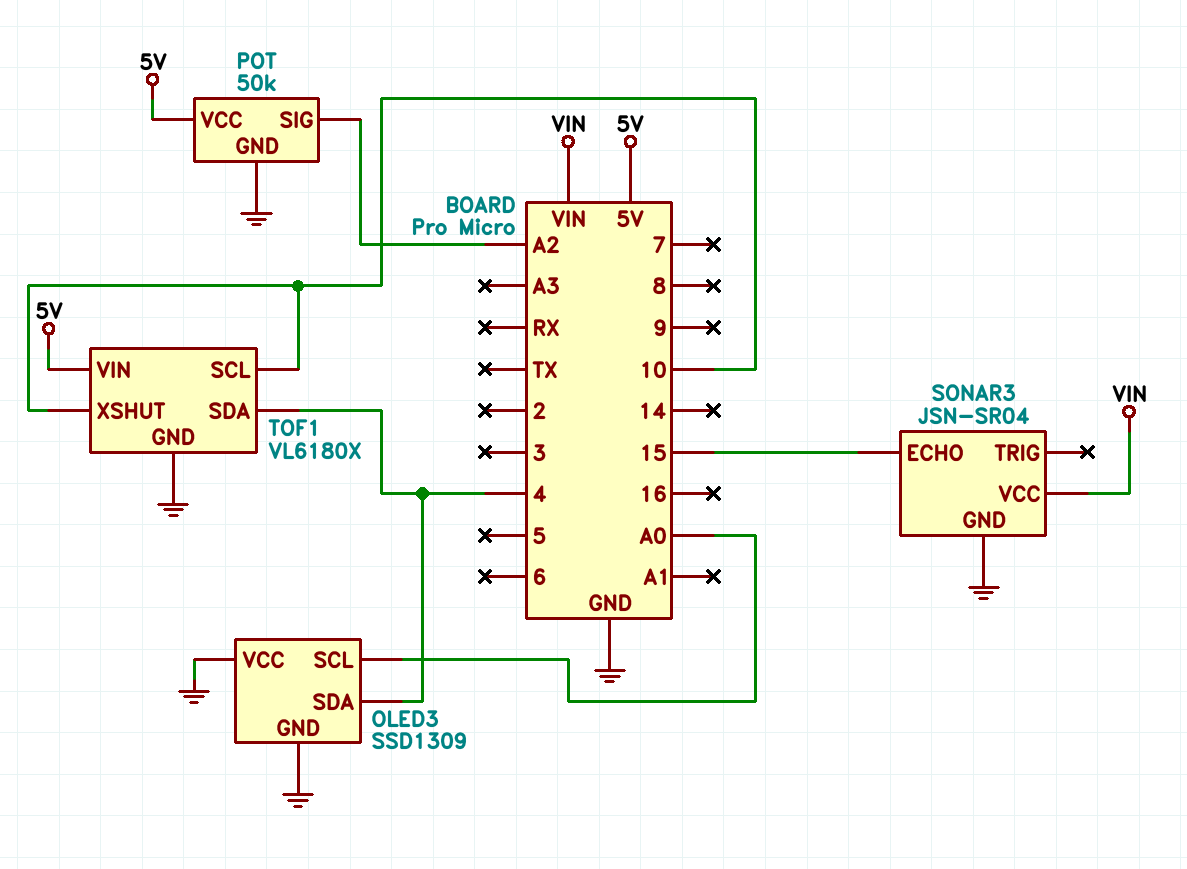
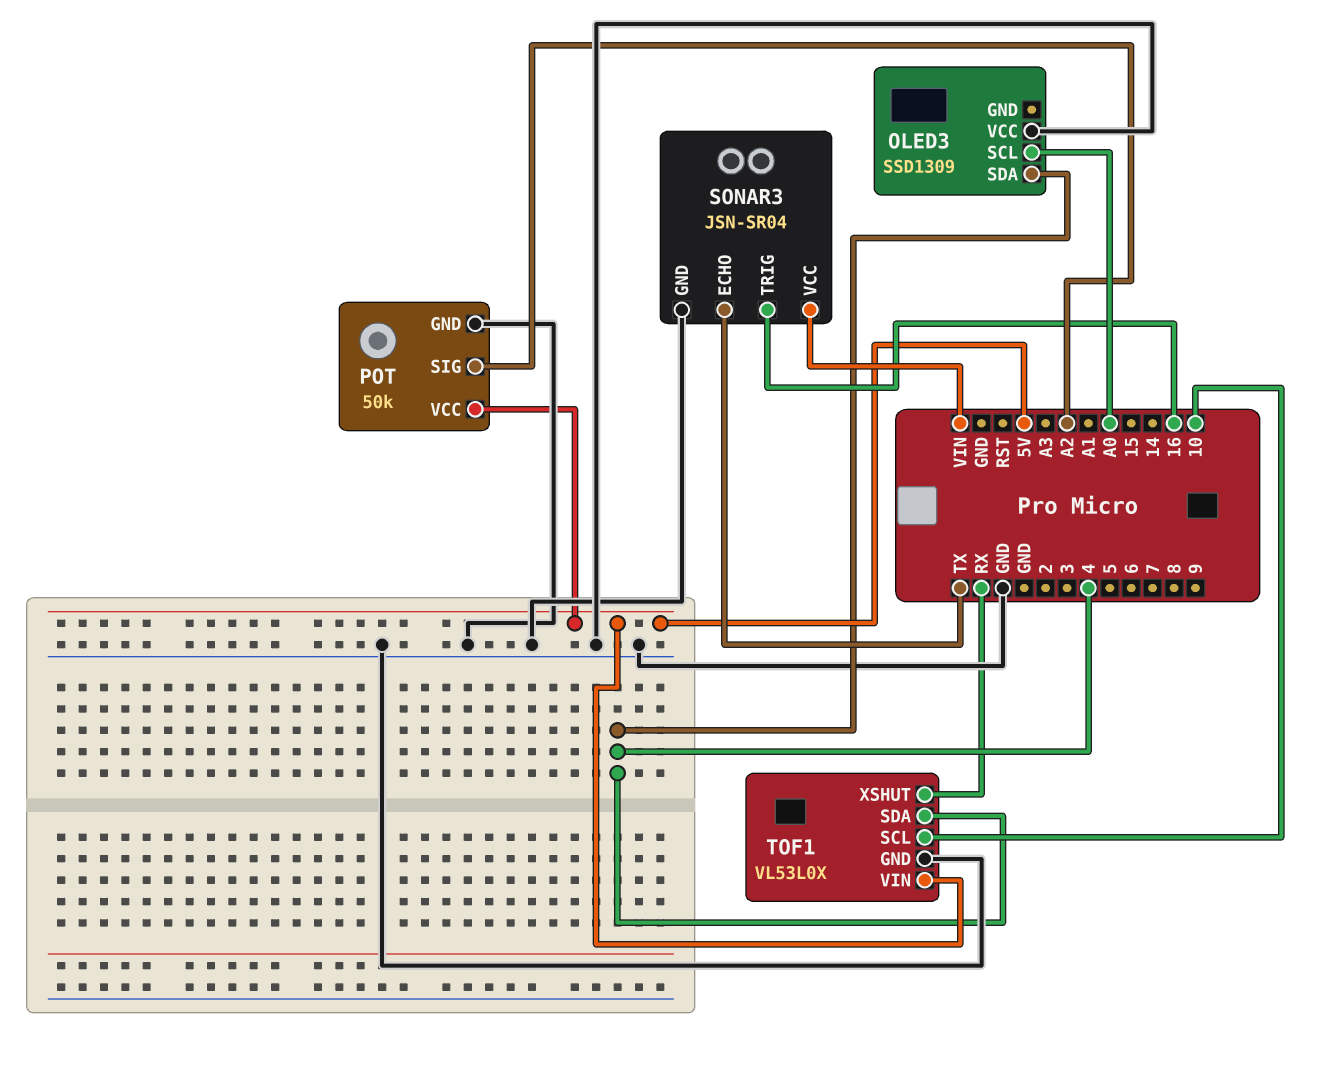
OLED3 pin GND: GND -> none
SONAR3 pin ECHO: 15 -> TX
SONAR3 pin TRIG: none -> 16
TOF1: VL6180X -> VL53L0X
TOF1 pin XSHUT: 10 -> RX

